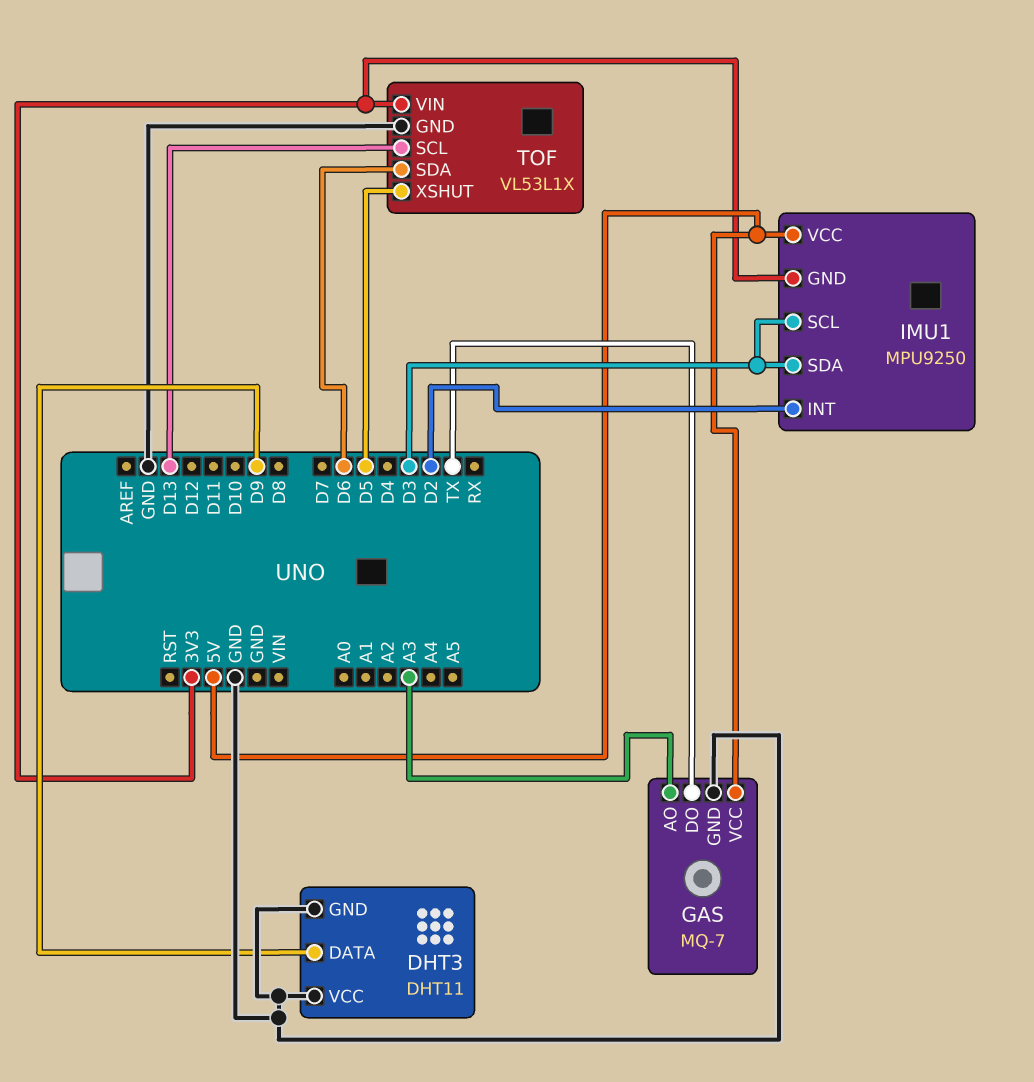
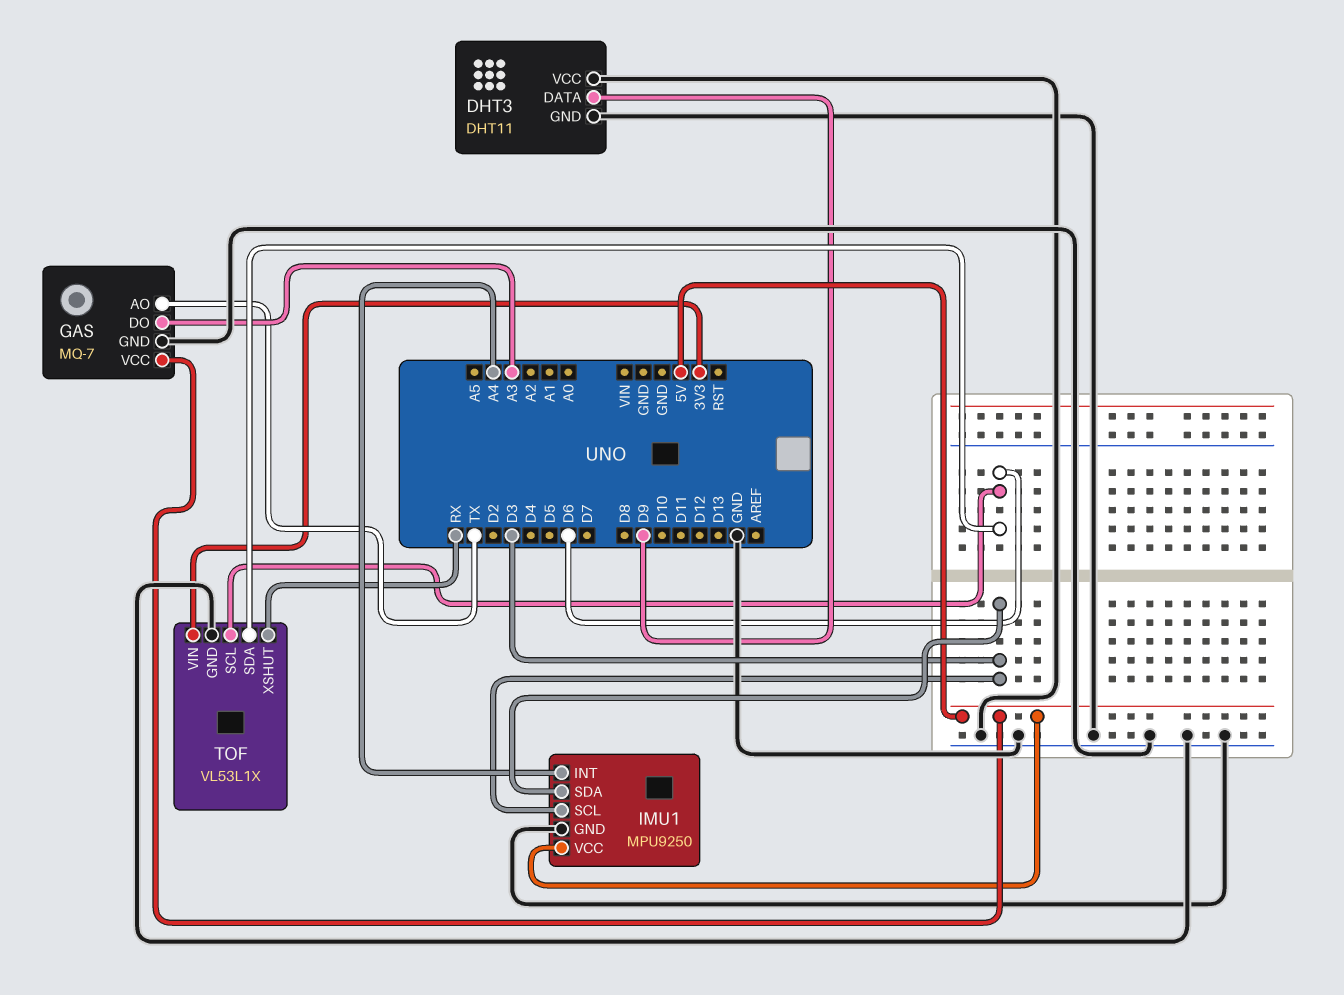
GAS pin AO: A3 -> TX
GAS pin DO: TX -> A3
IMU1 pin GND: 3V3 -> GND
IMU1 pin INT: D2 -> A4
TOF pin SCL: D13 -> D6
TOF pin XSHUT: D5 -> RX

